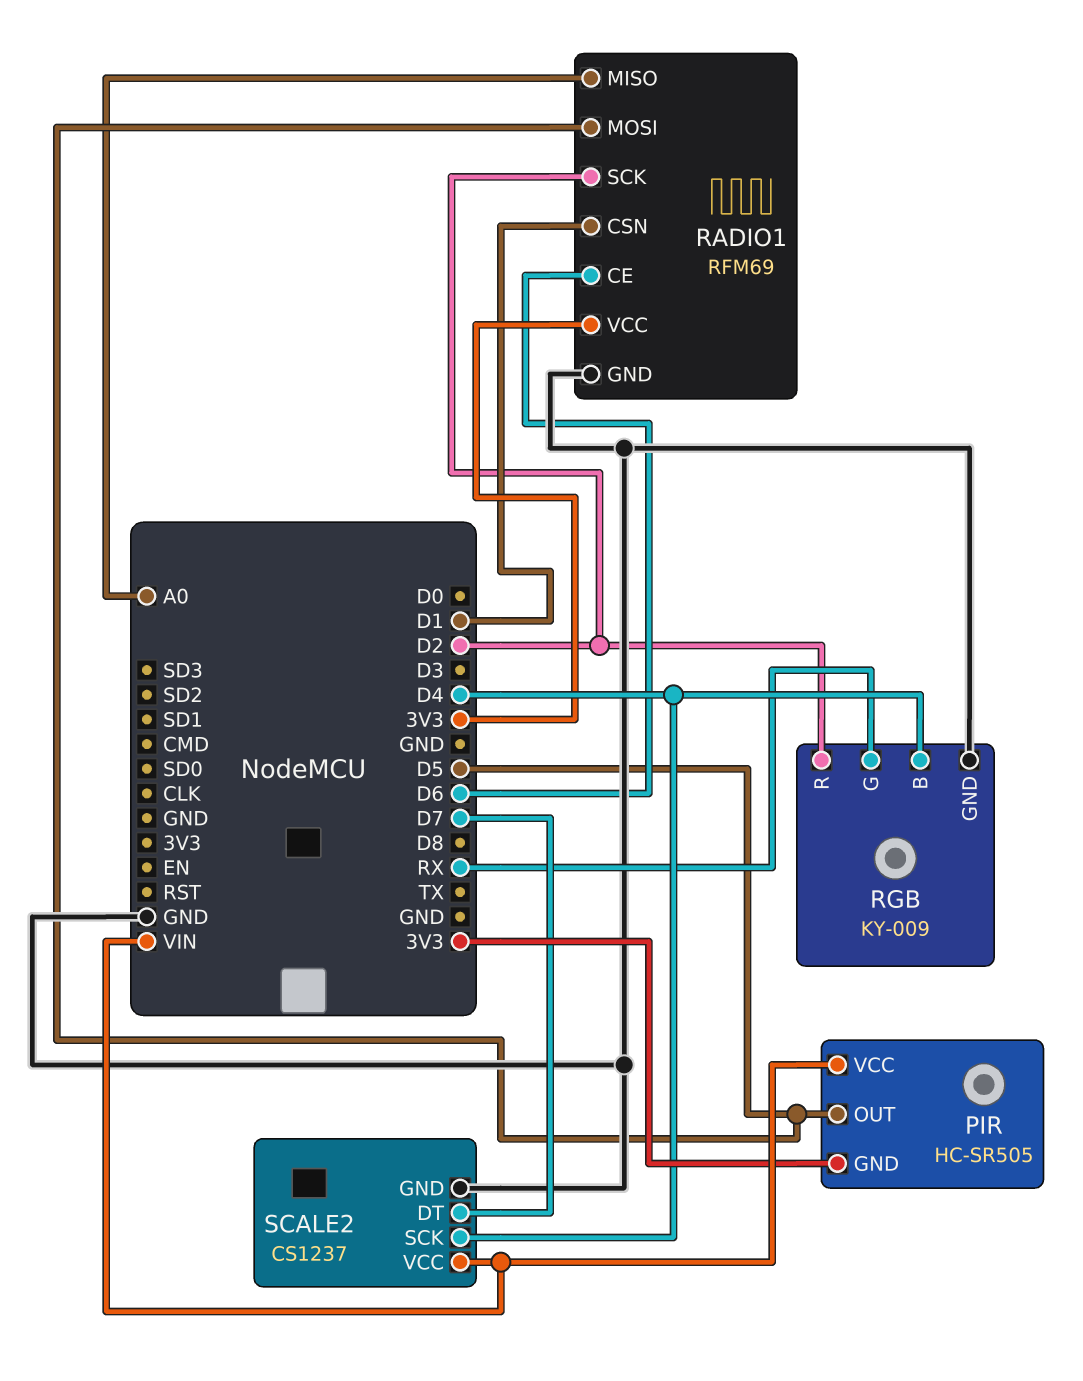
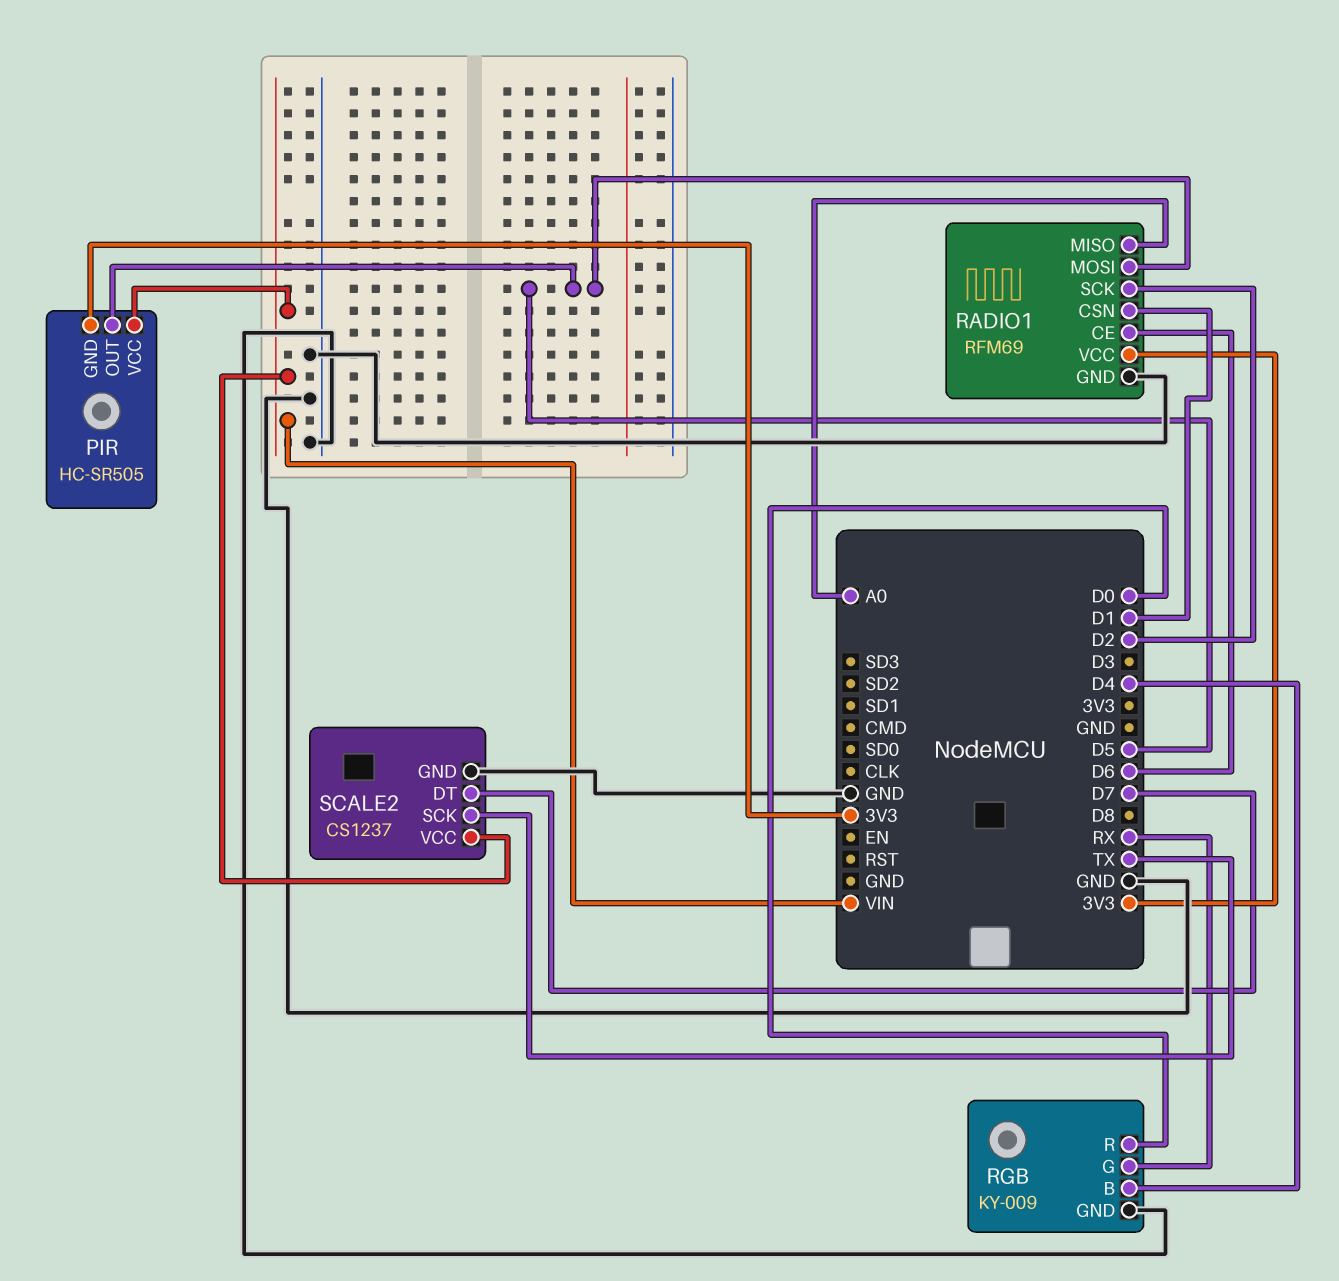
RGB pin R: D2 -> D0
SCALE2 pin SCK: D4 -> TX

